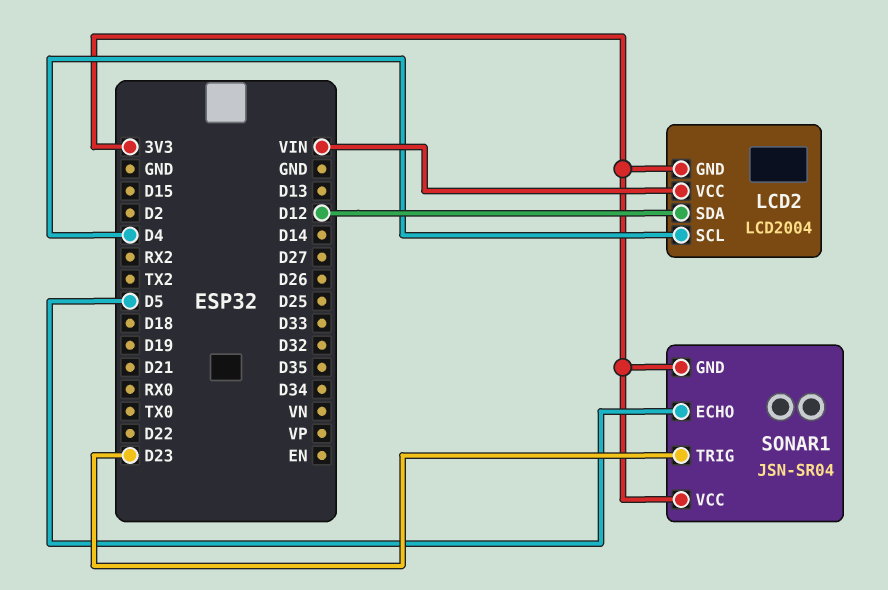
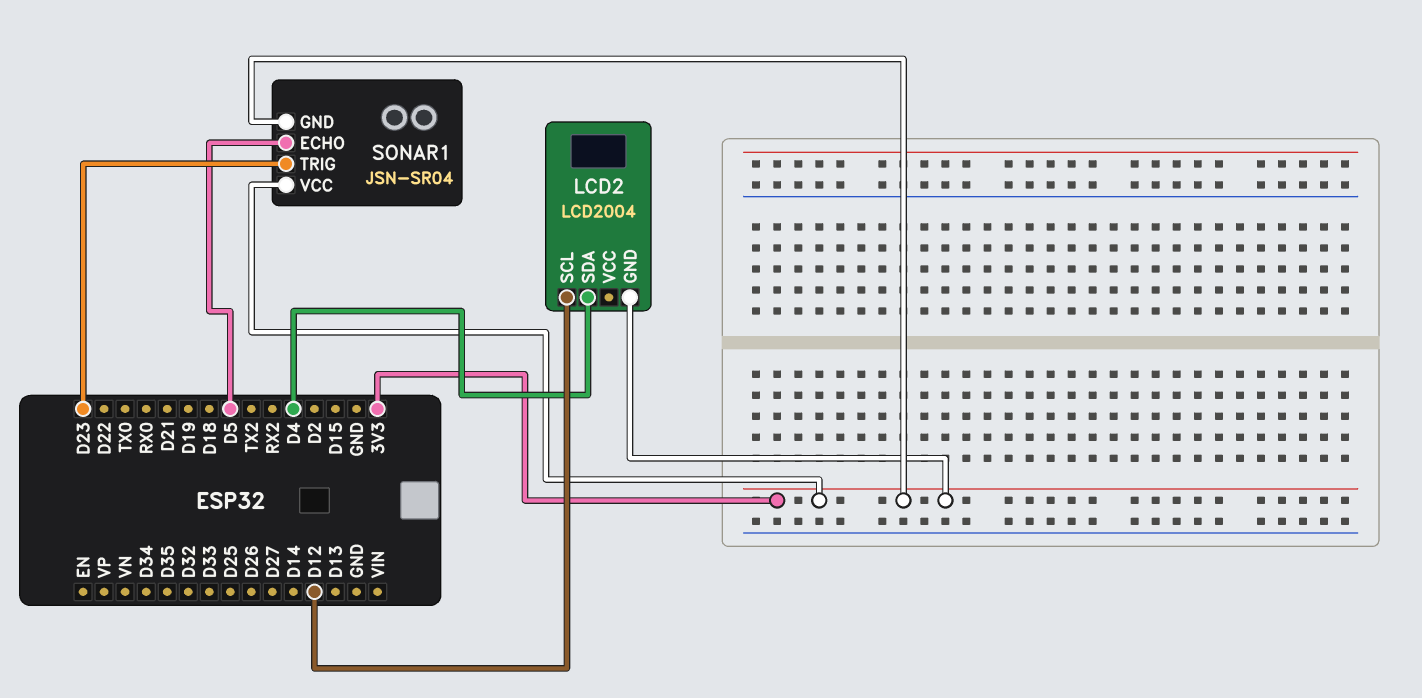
LCD2 pin SCL: D4 -> D12
LCD2 pin SDA: D12 -> D4
LCD2 pin VCC: VIN -> none

